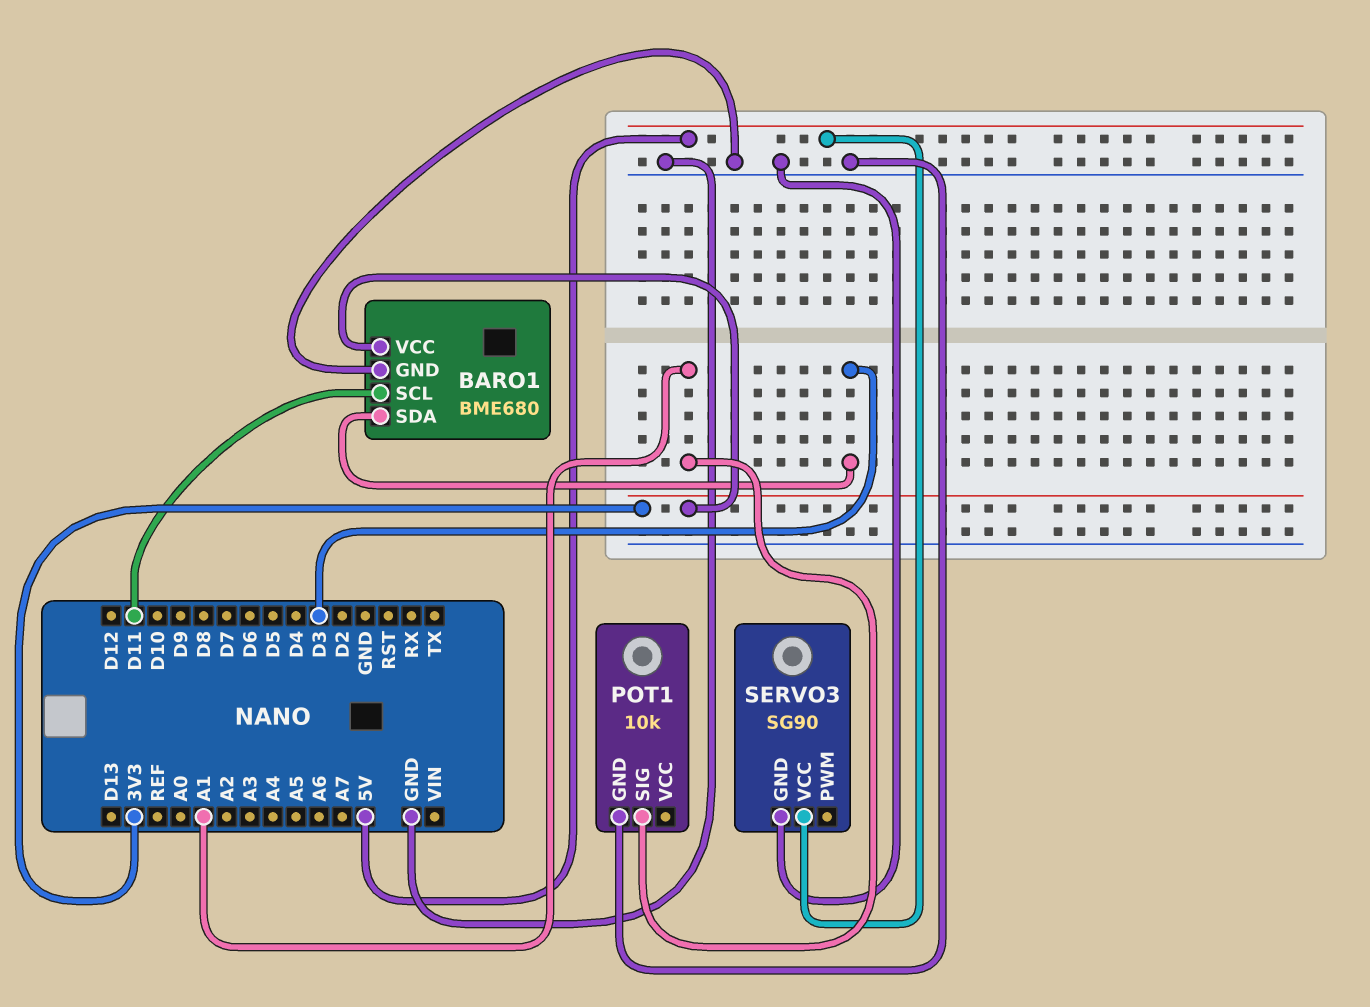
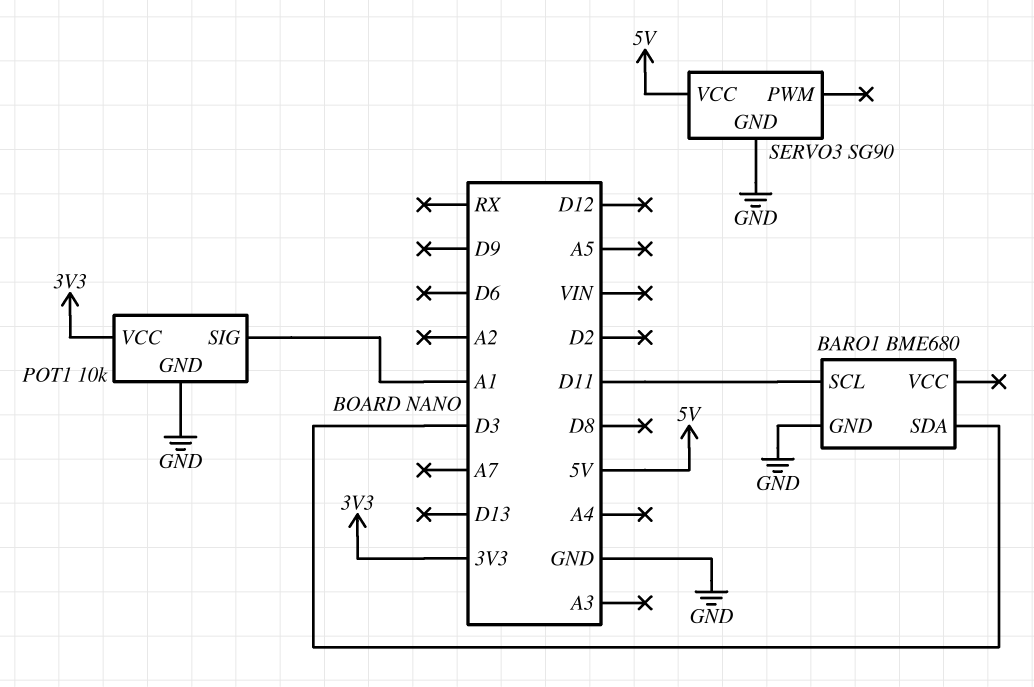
BARO1 pin VCC: 3V3 -> none
POT1 pin VCC: none -> 3V3

